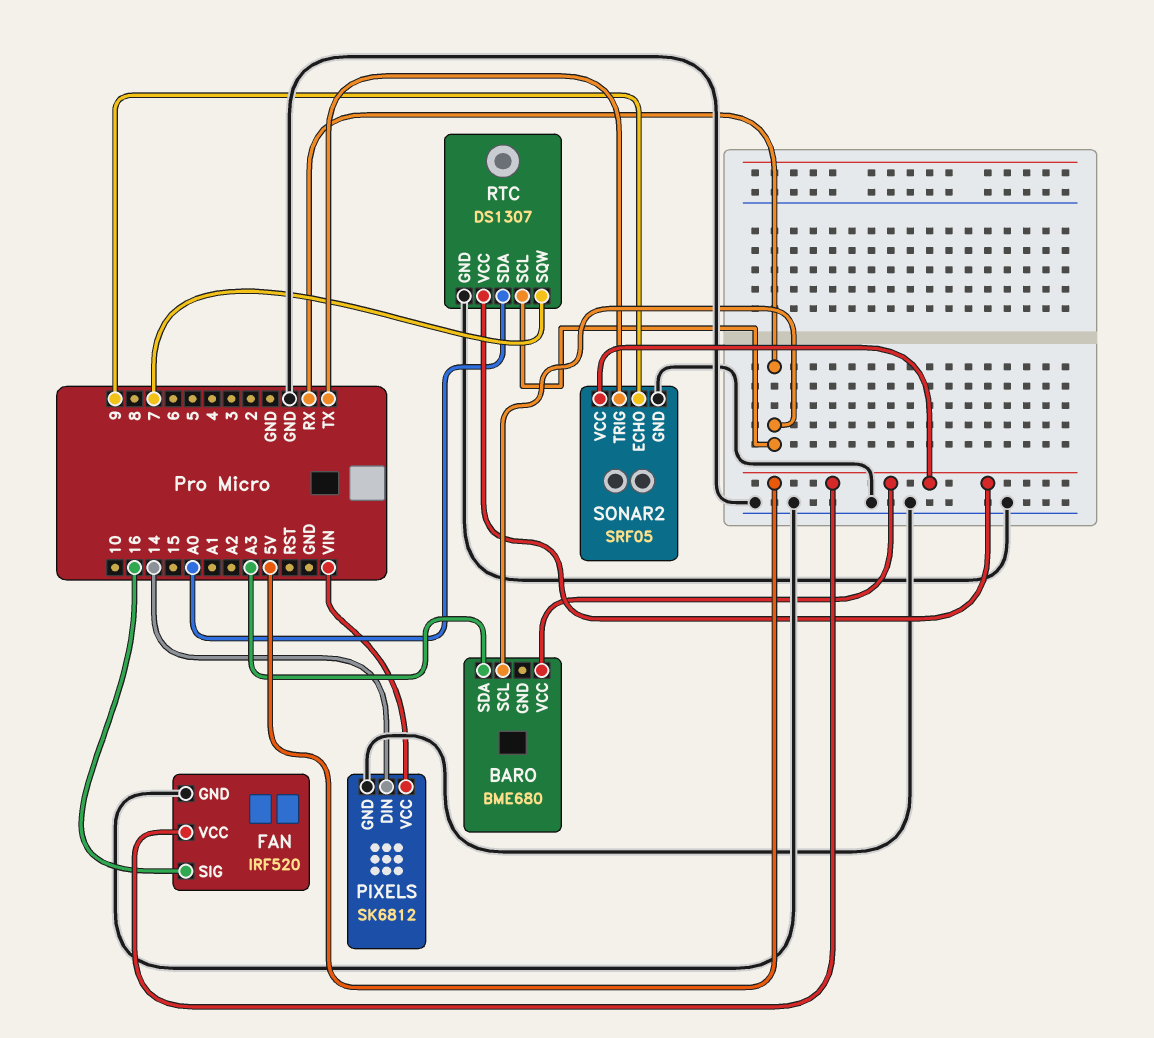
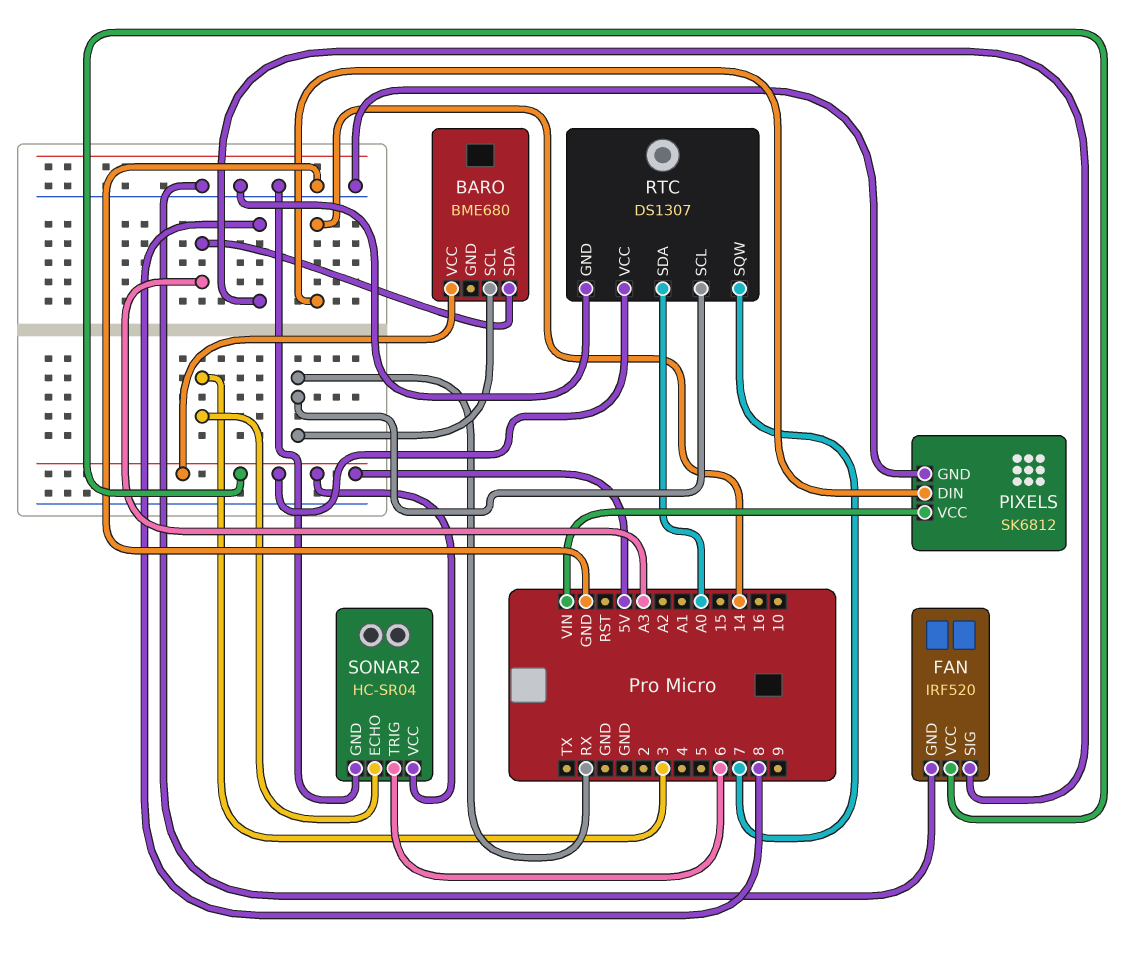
FAN pin SIG: 16 -> 8
SONAR2: SRF05 -> HC-SR04
SONAR2 pin ECHO: 9 -> 3
SONAR2 pin TRIG: TX -> 6

